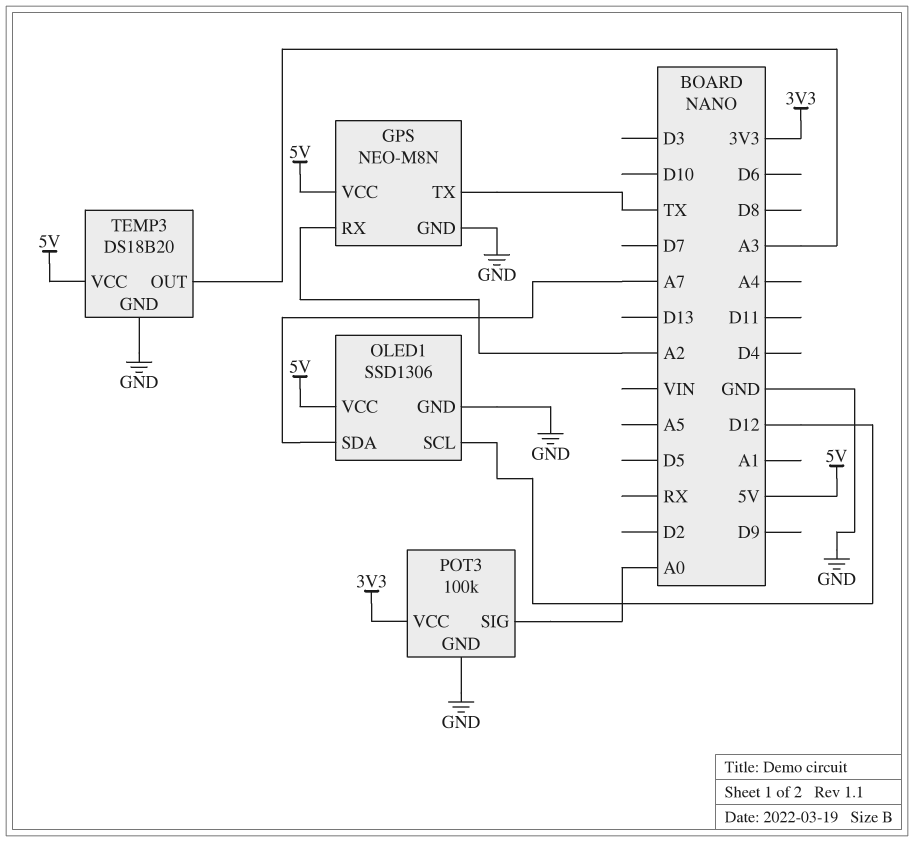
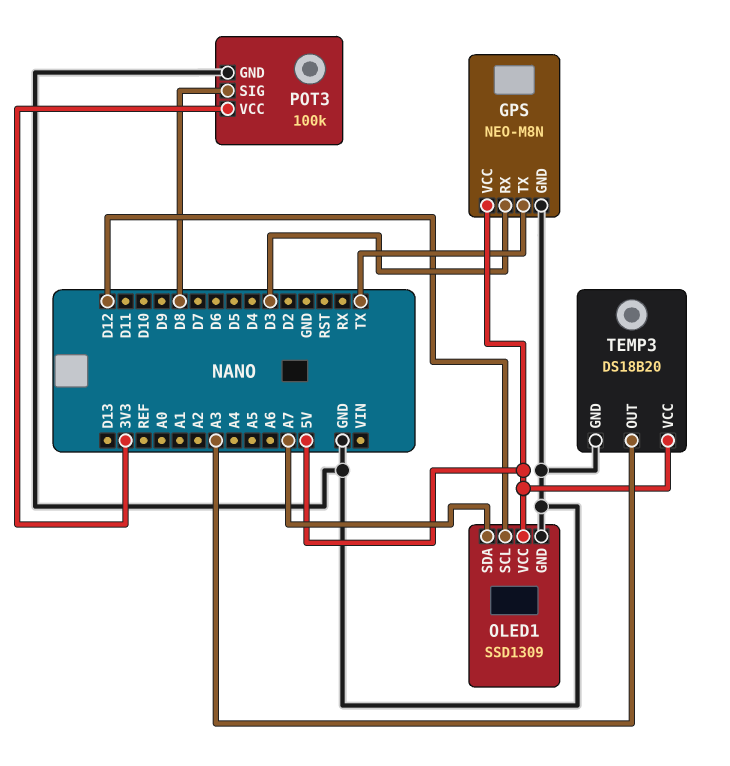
GPS pin RX: A2 -> D3
OLED1: SSD1306 -> SSD1309
POT3 pin SIG: A0 -> D8

